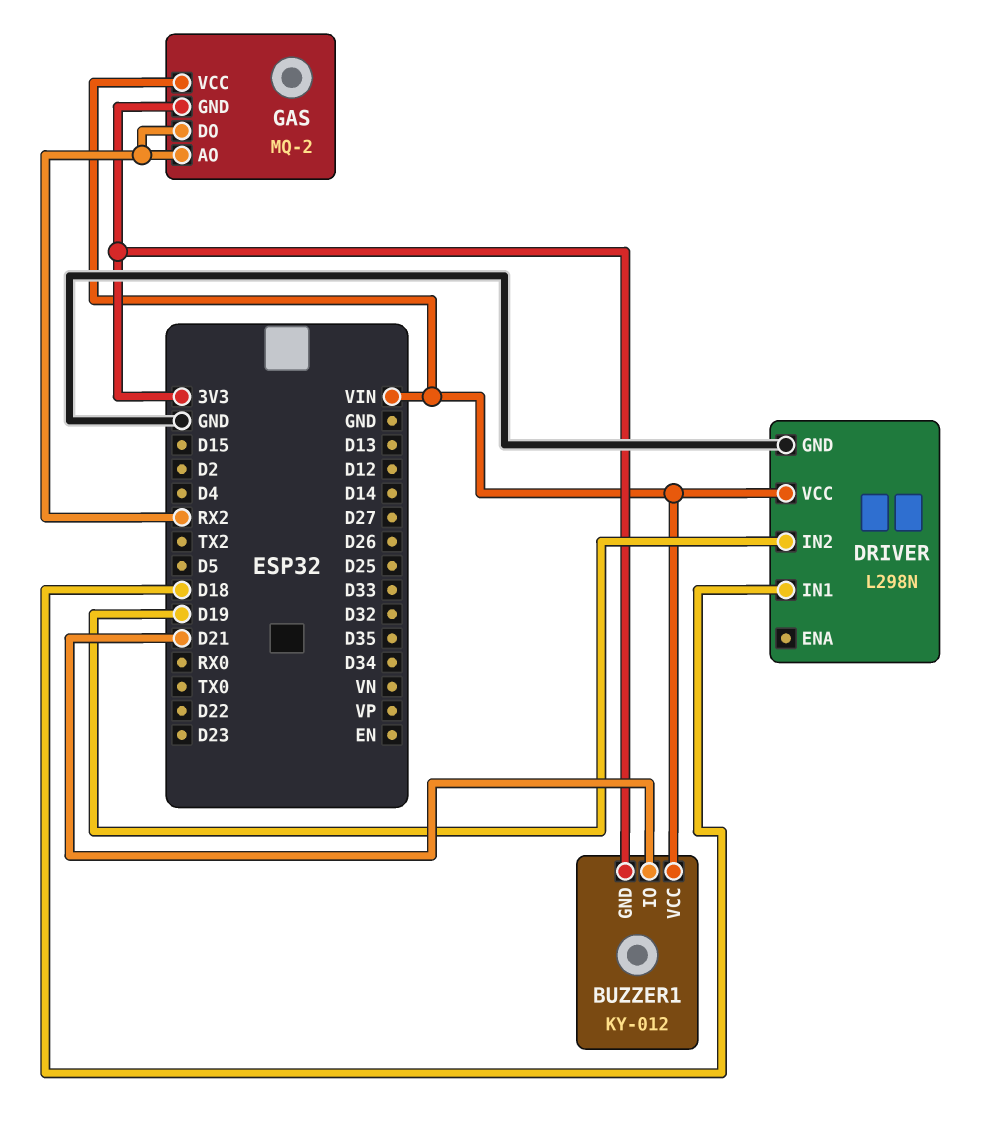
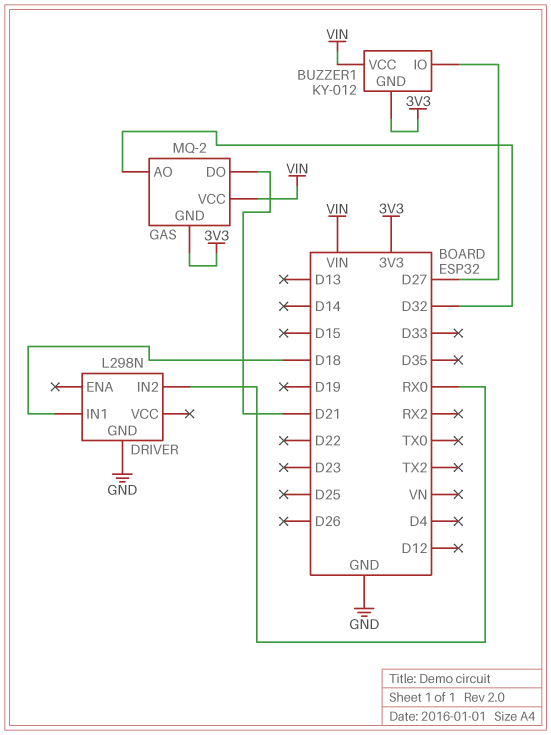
BUZZER1 pin IO: D21 -> D27
DRIVER pin IN2: D19 -> RX0
DRIVER pin VCC: VIN -> none
GAS pin AO: RX2 -> D32
GAS pin DO: RX2 -> D21

